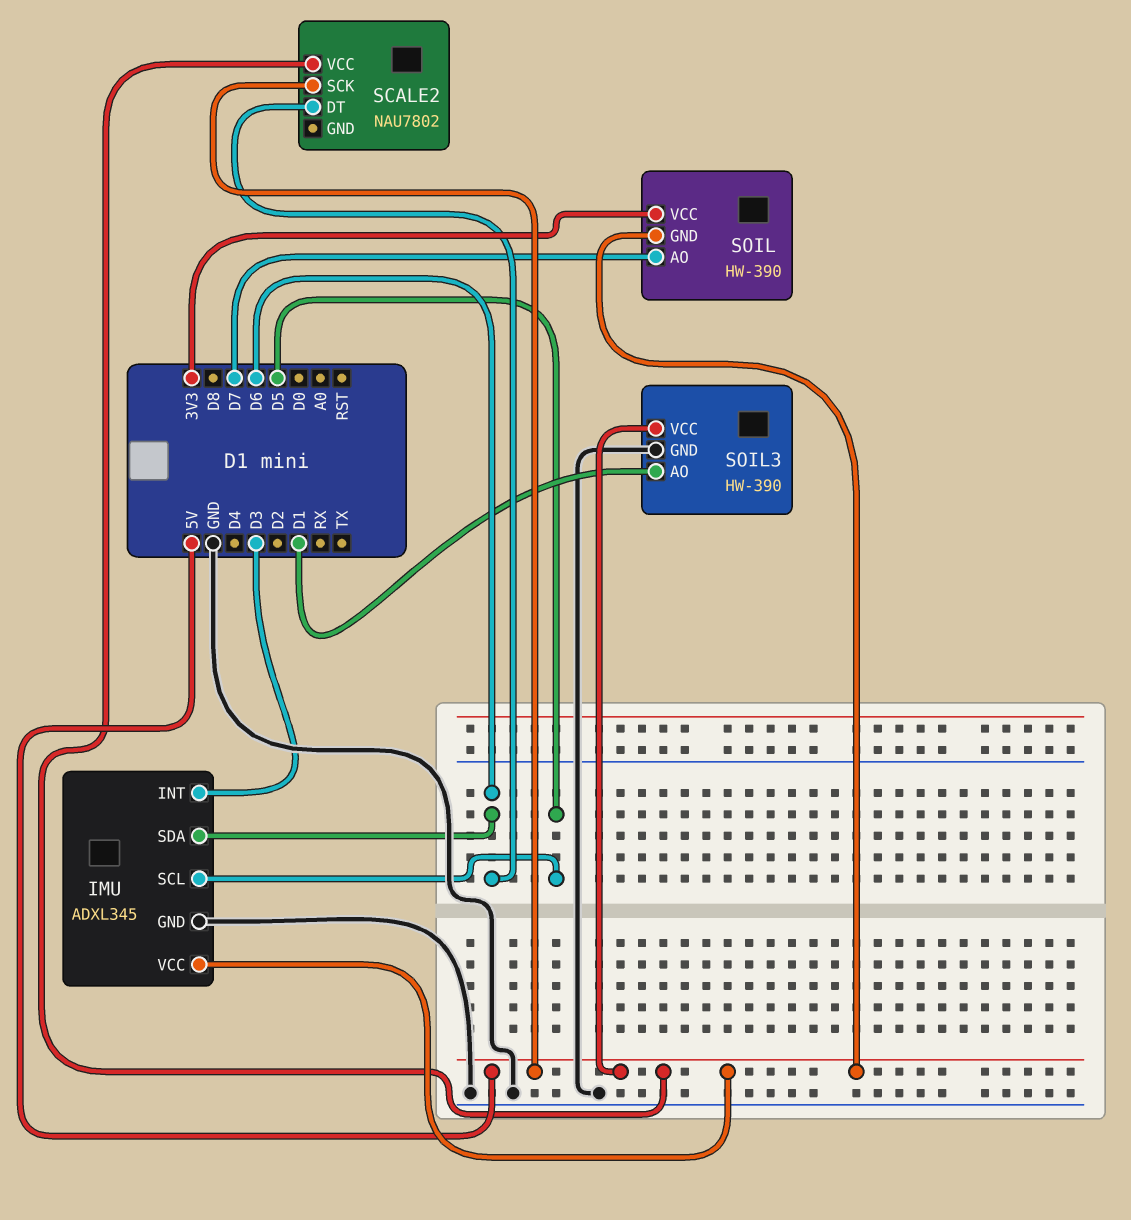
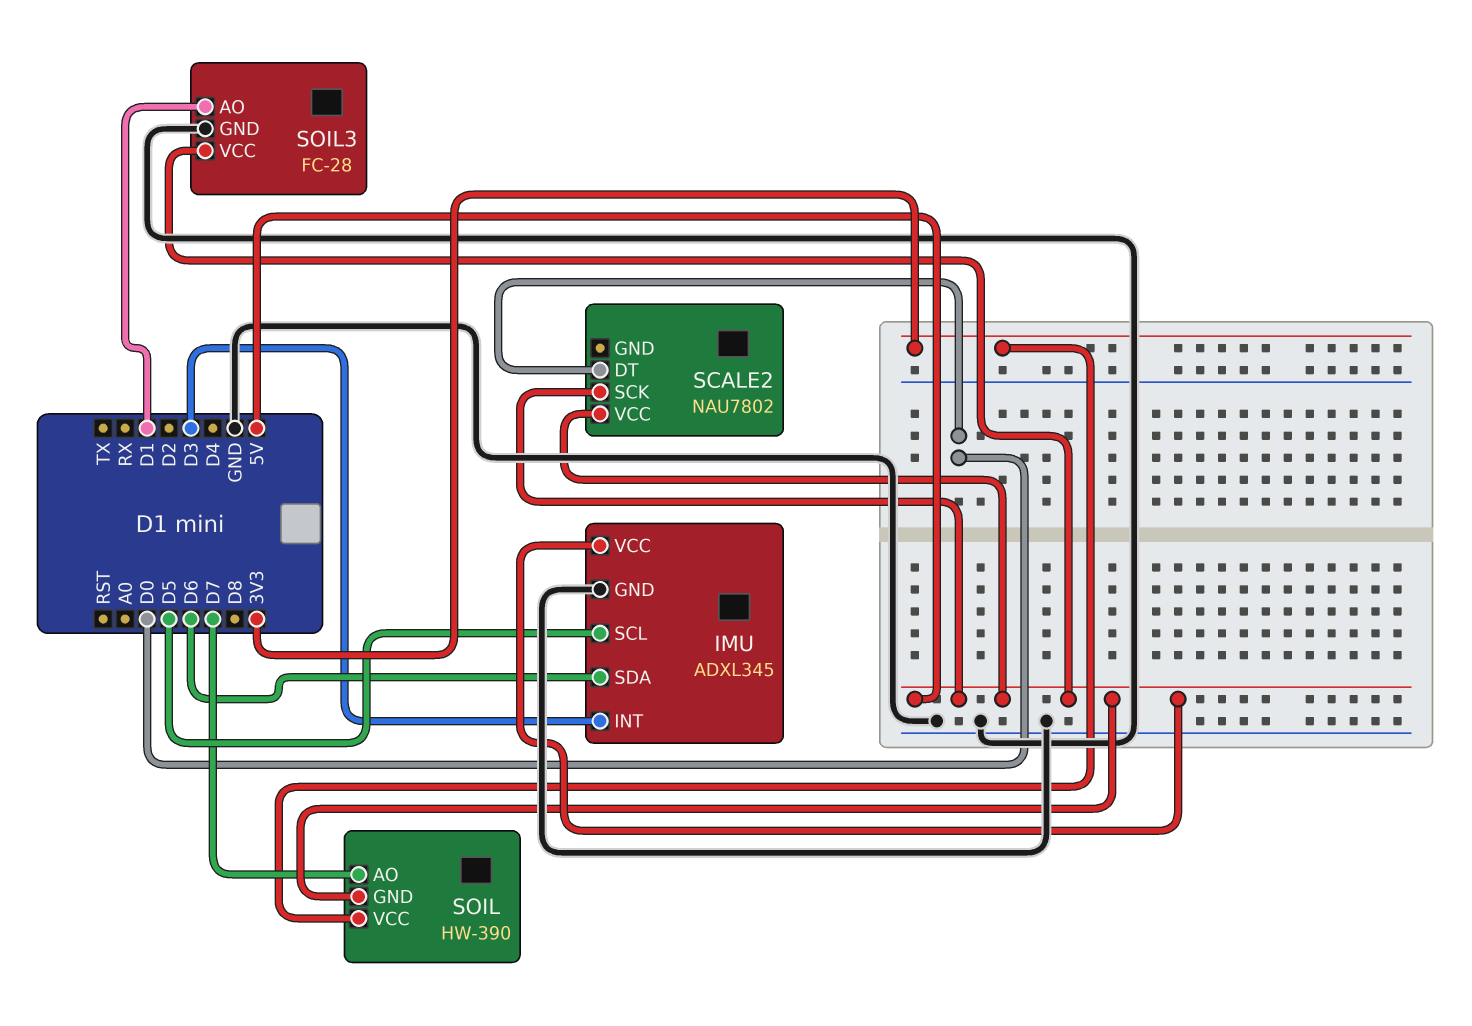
SCALE2 pin DT: D6 -> D0
SOIL3: HW-390 -> FC-28

